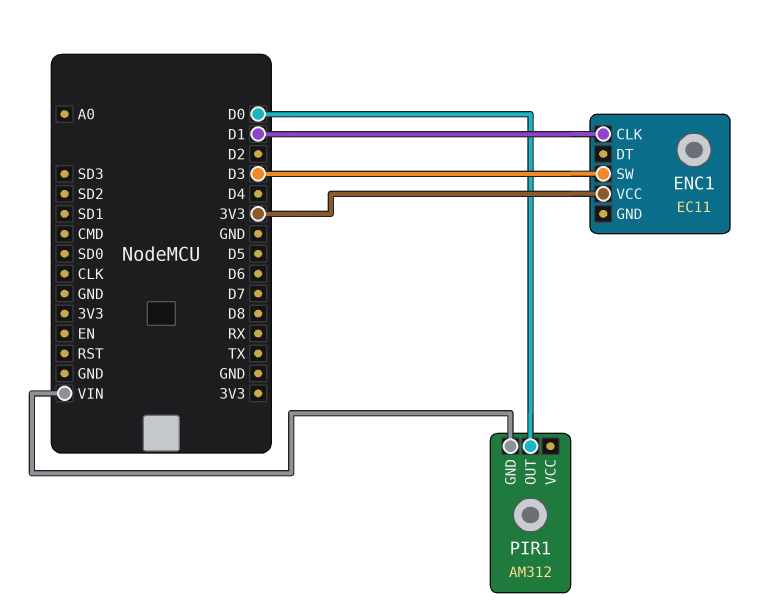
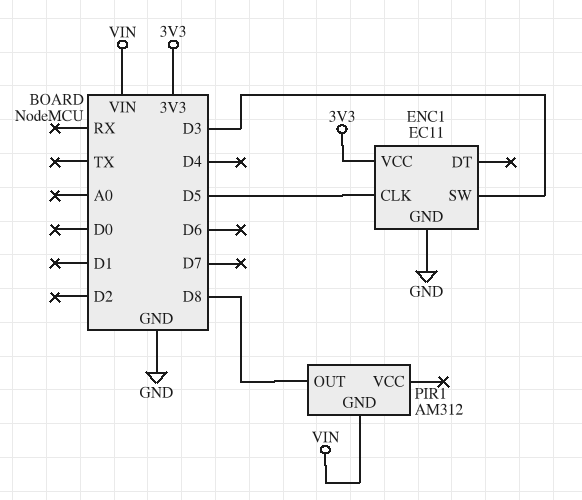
ENC1 pin CLK: D1 -> D5
ENC1 pin GND: none -> GND
PIR1 pin OUT: D0 -> D8

